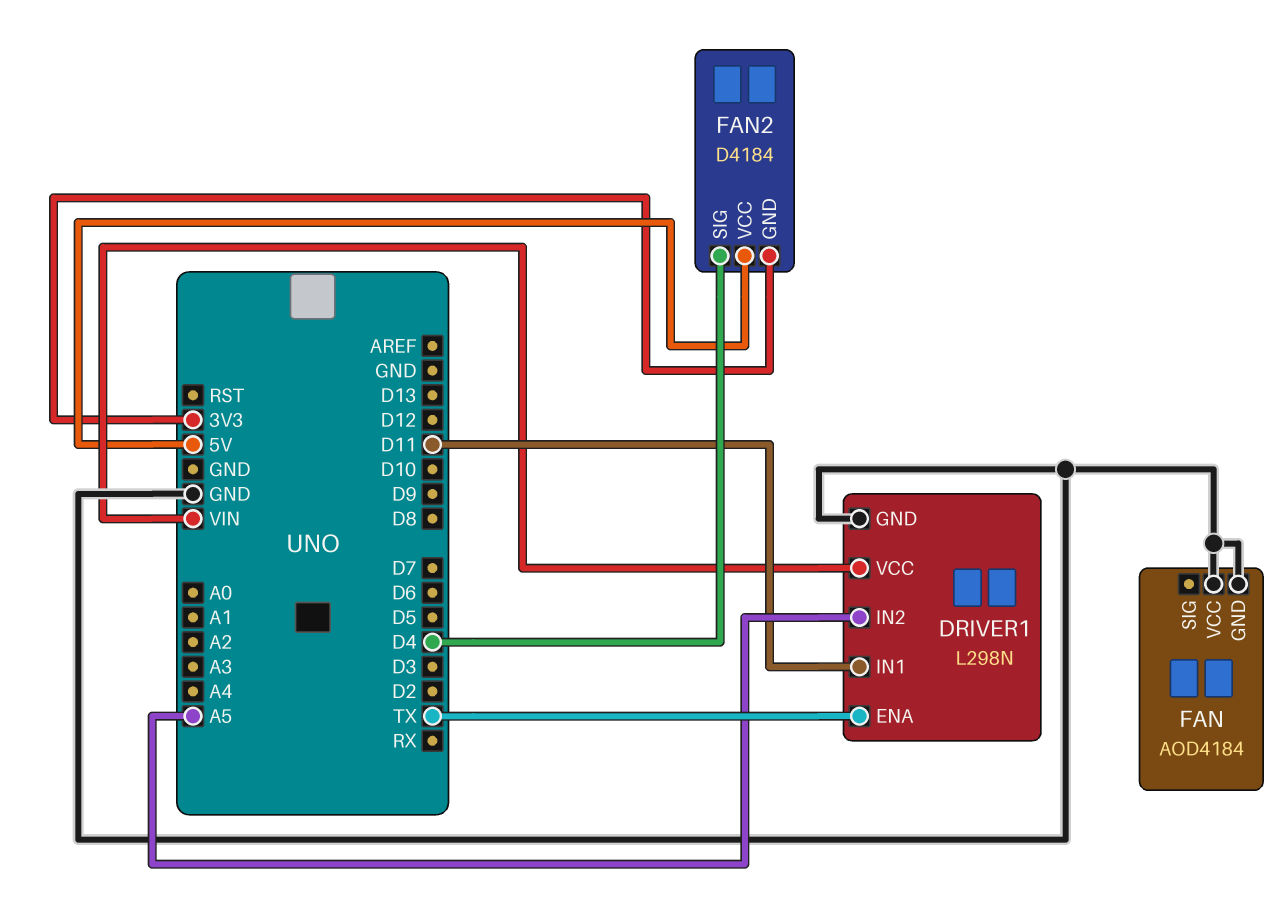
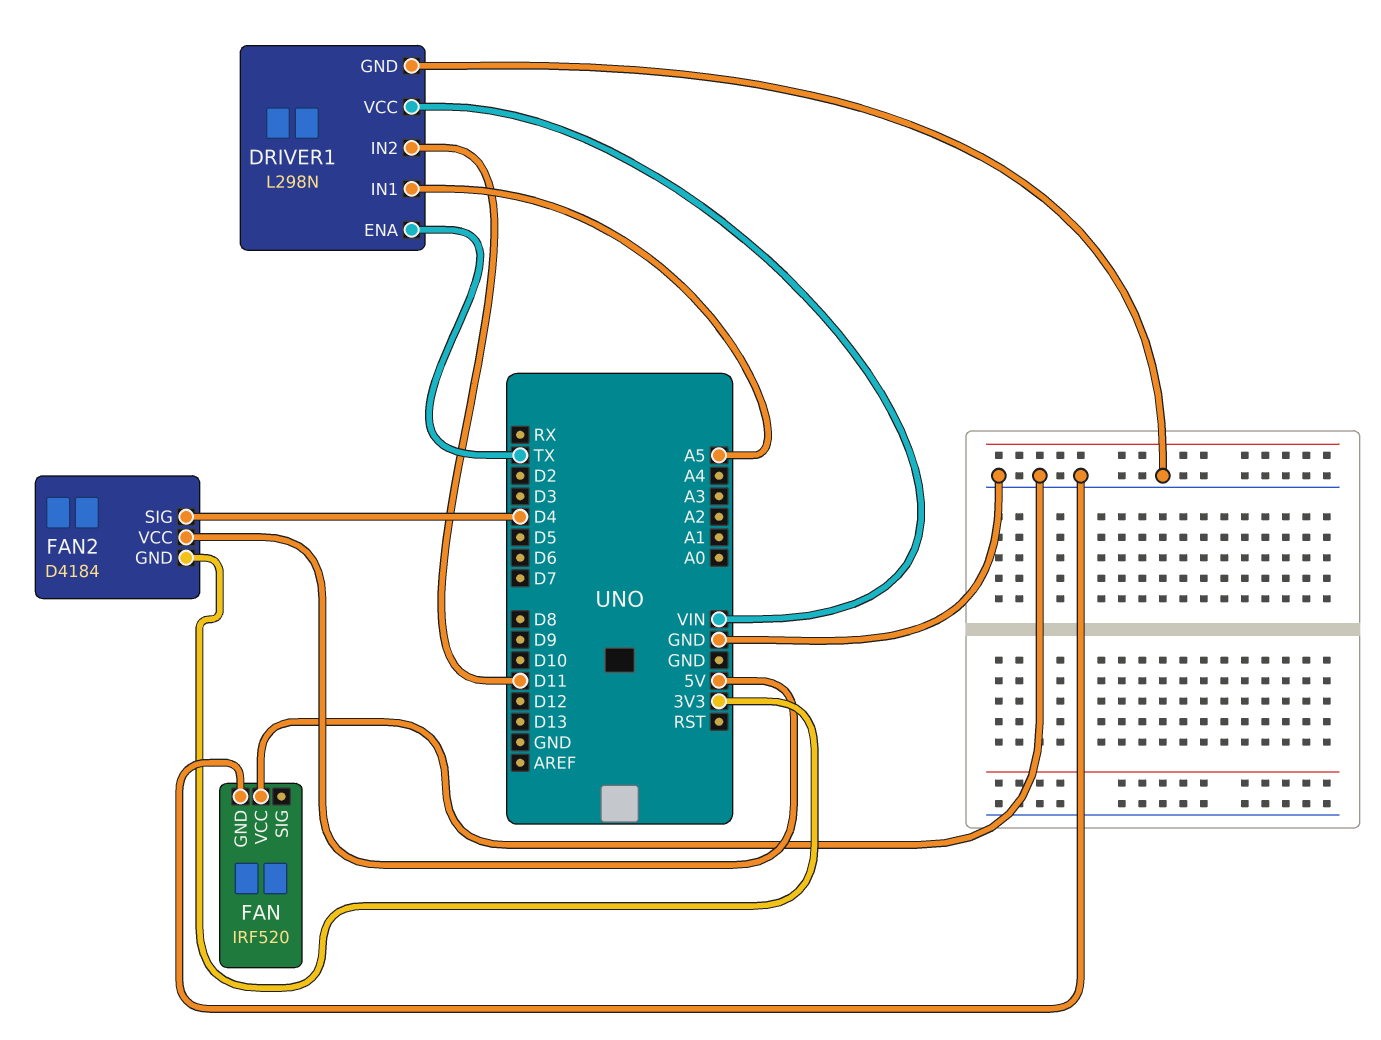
DRIVER1 pin IN1: D11 -> A5
DRIVER1 pin IN2: A5 -> D11
FAN: AOD4184 -> IRF520

